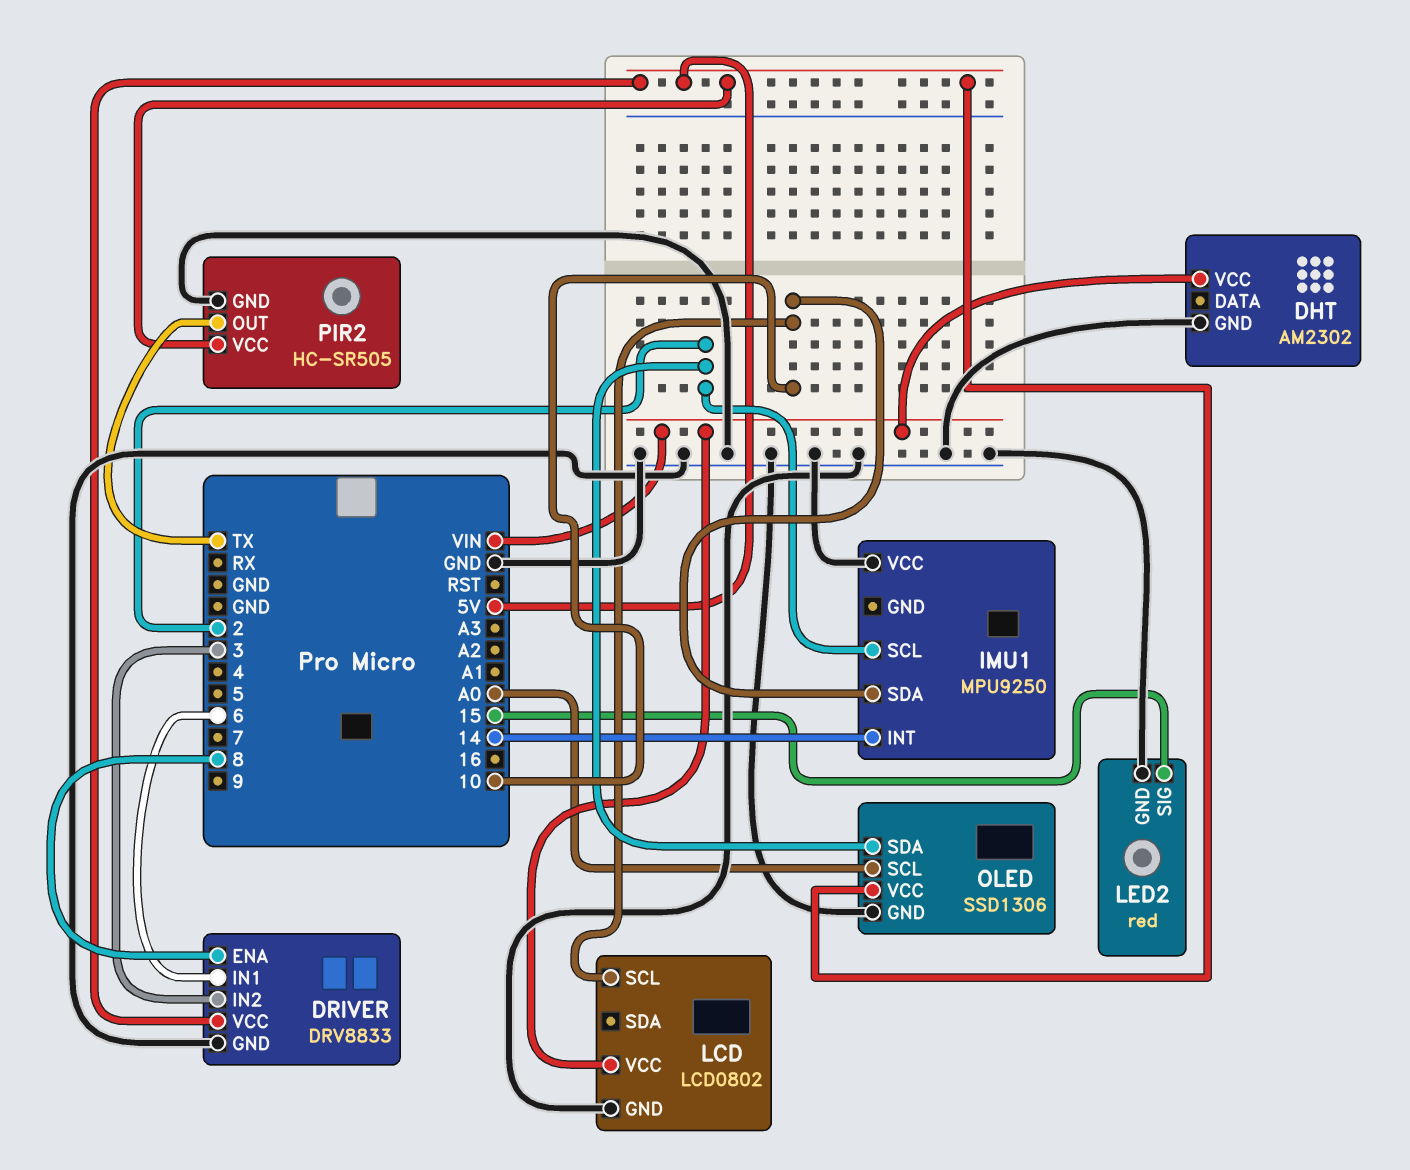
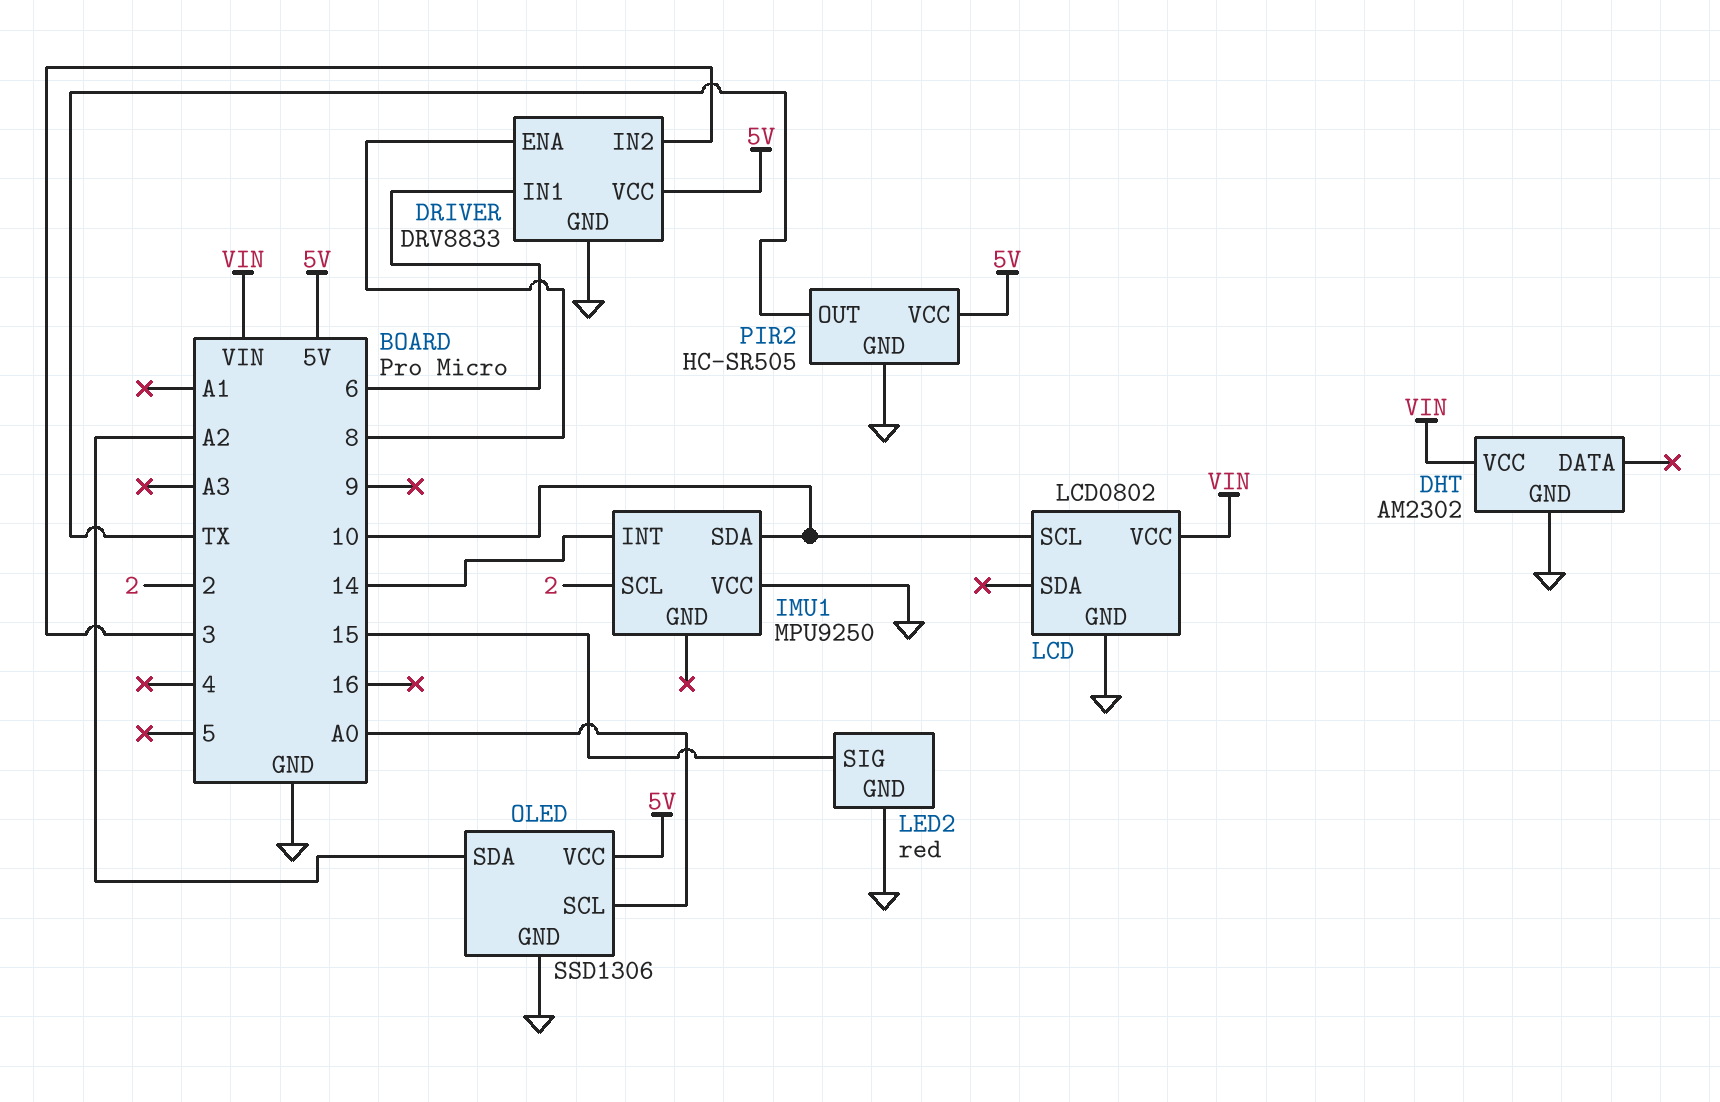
OLED pin SDA: 2 -> A2

